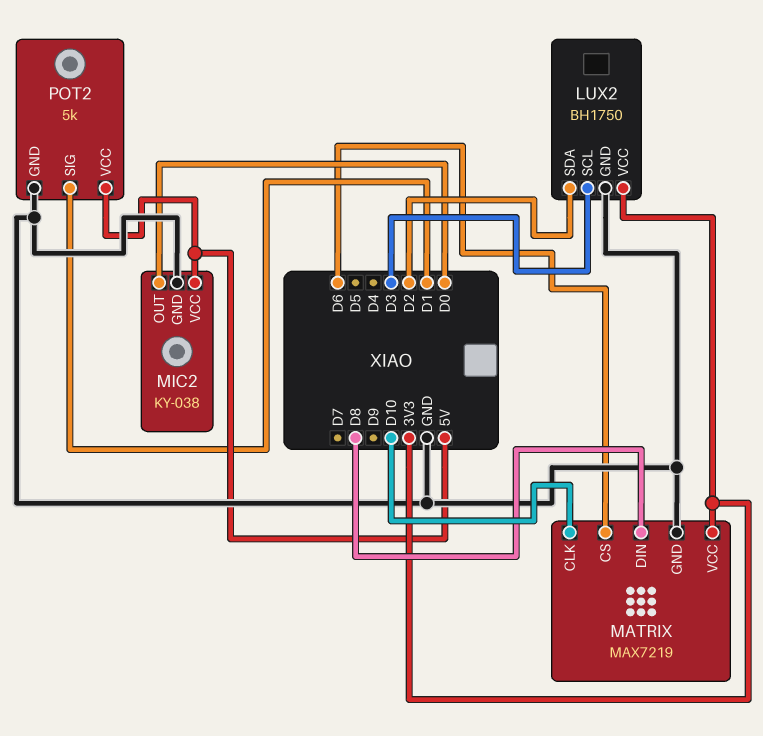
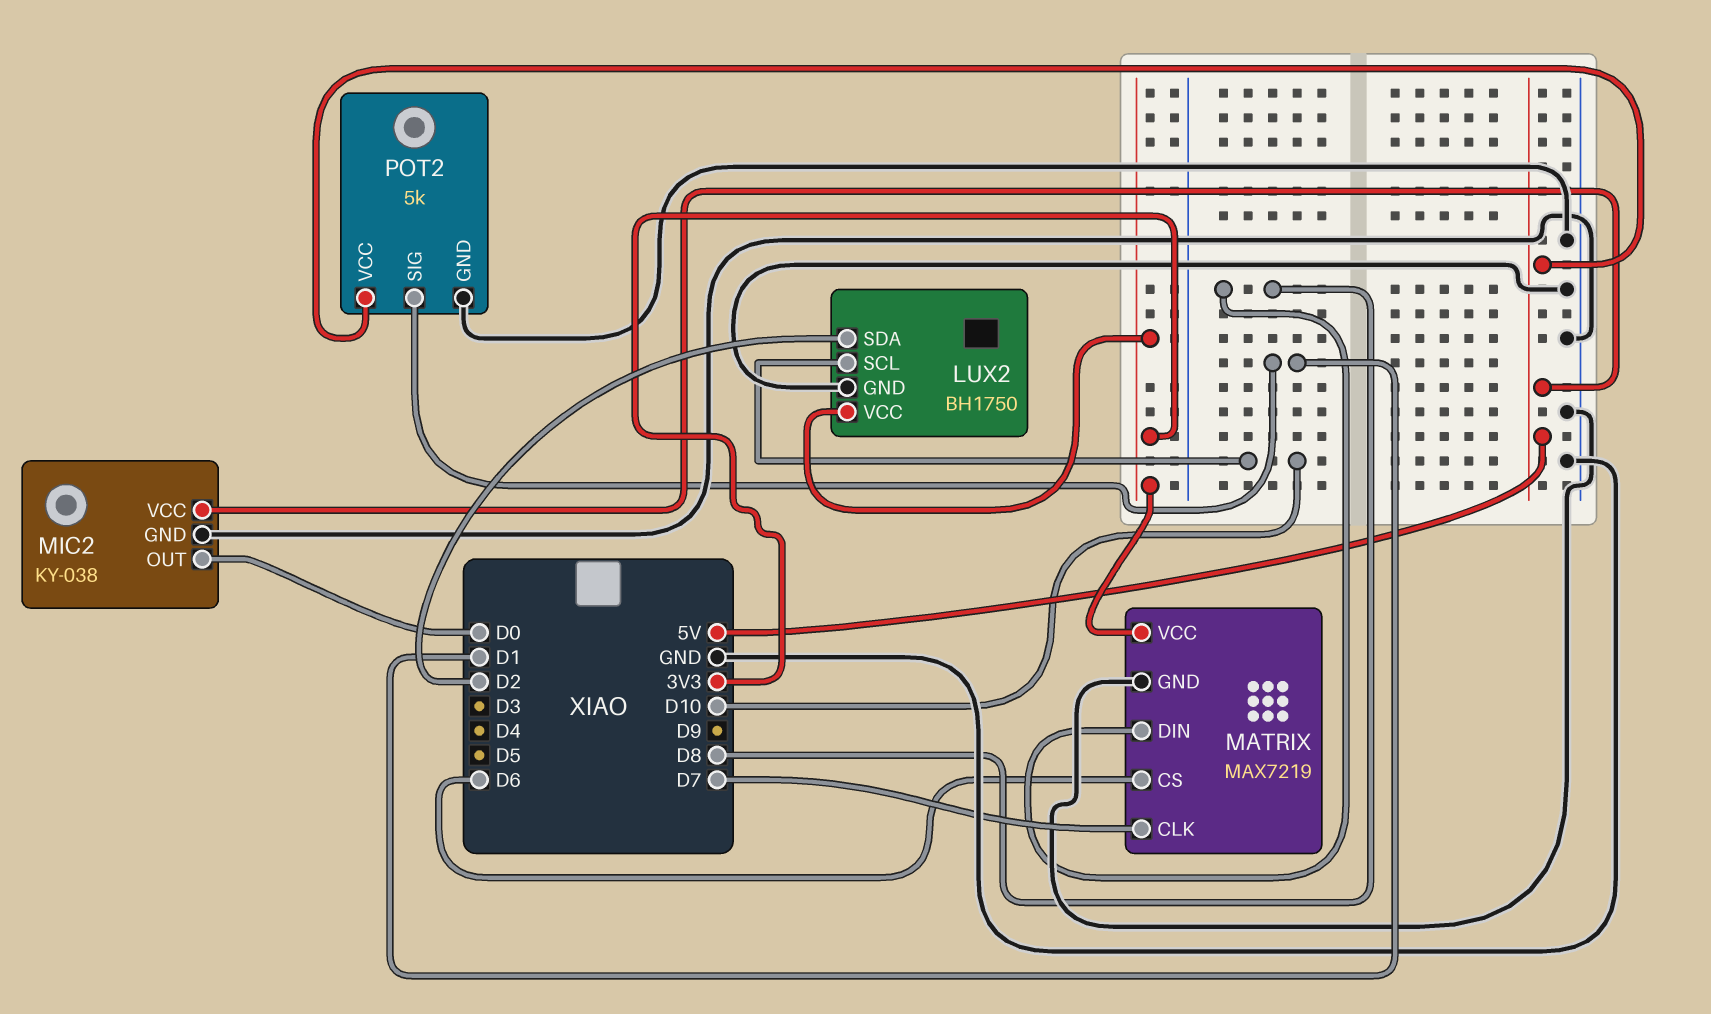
LUX2 pin SCL: D3 -> D10
MATRIX pin CLK: D10 -> D7

